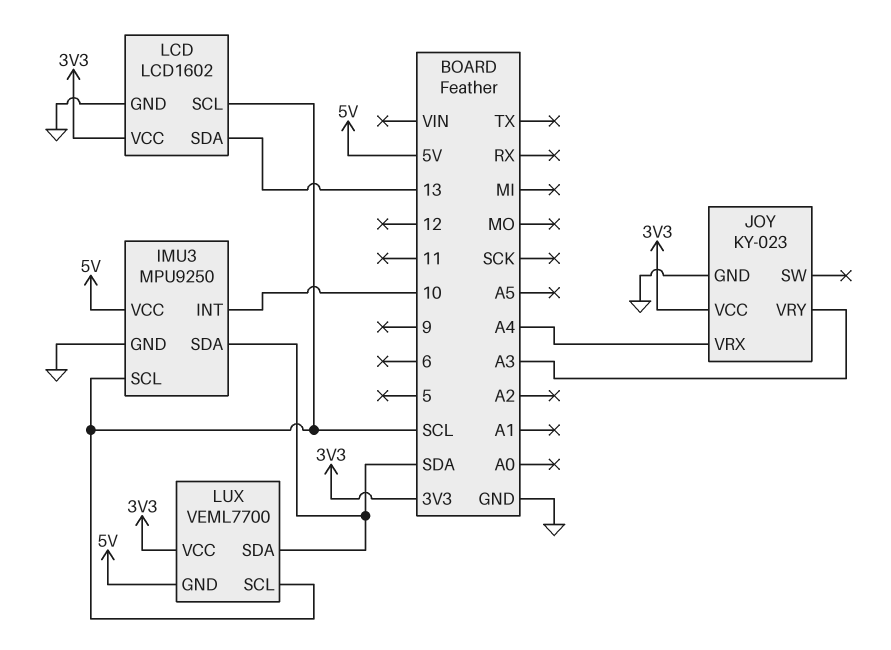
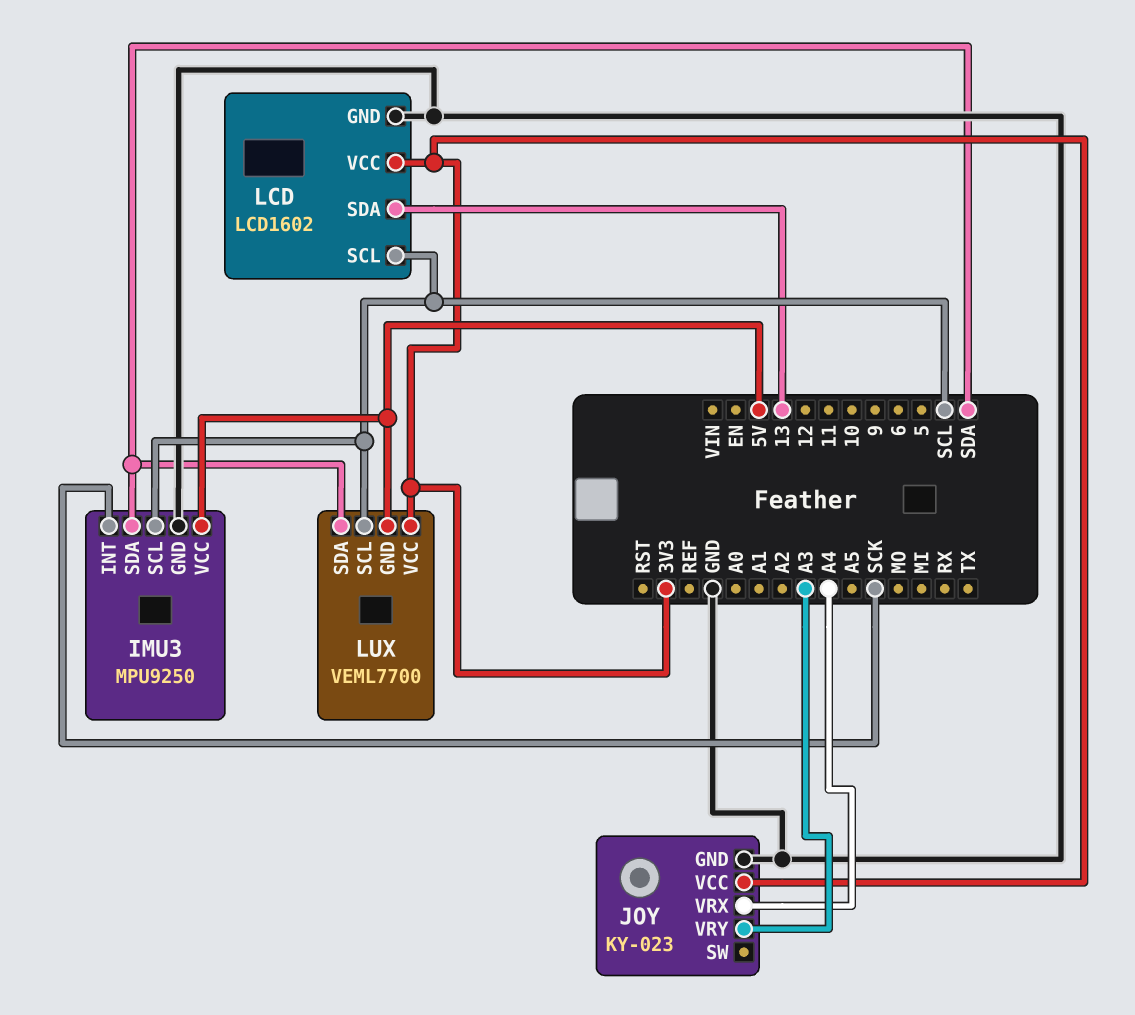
IMU3 pin INT: 10 -> SCK

